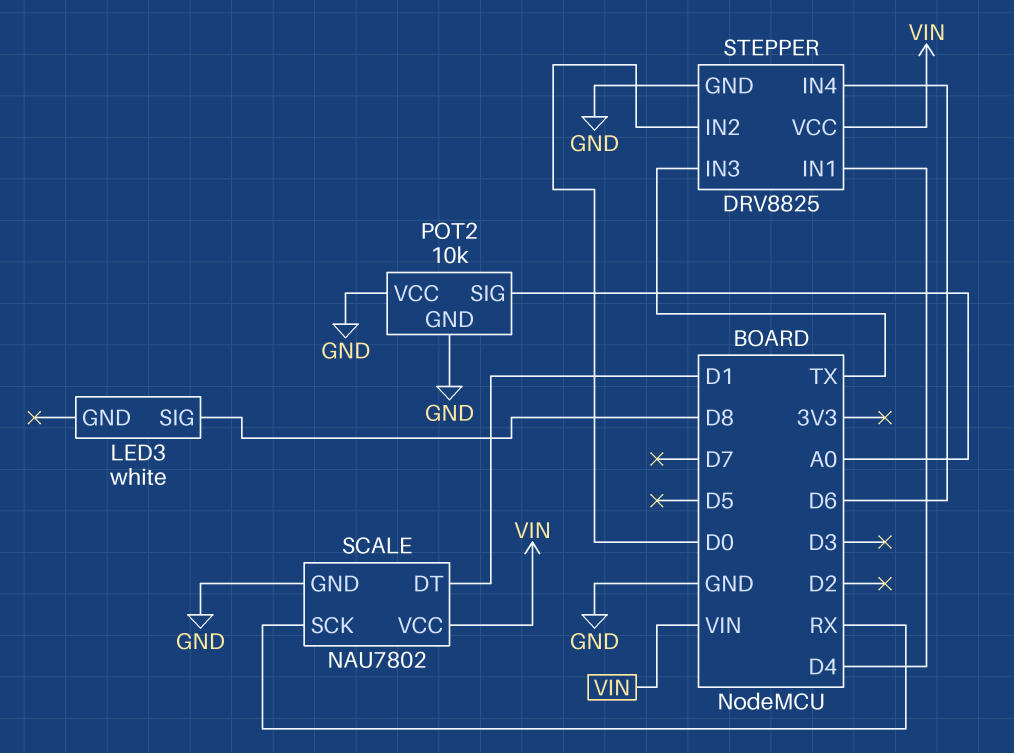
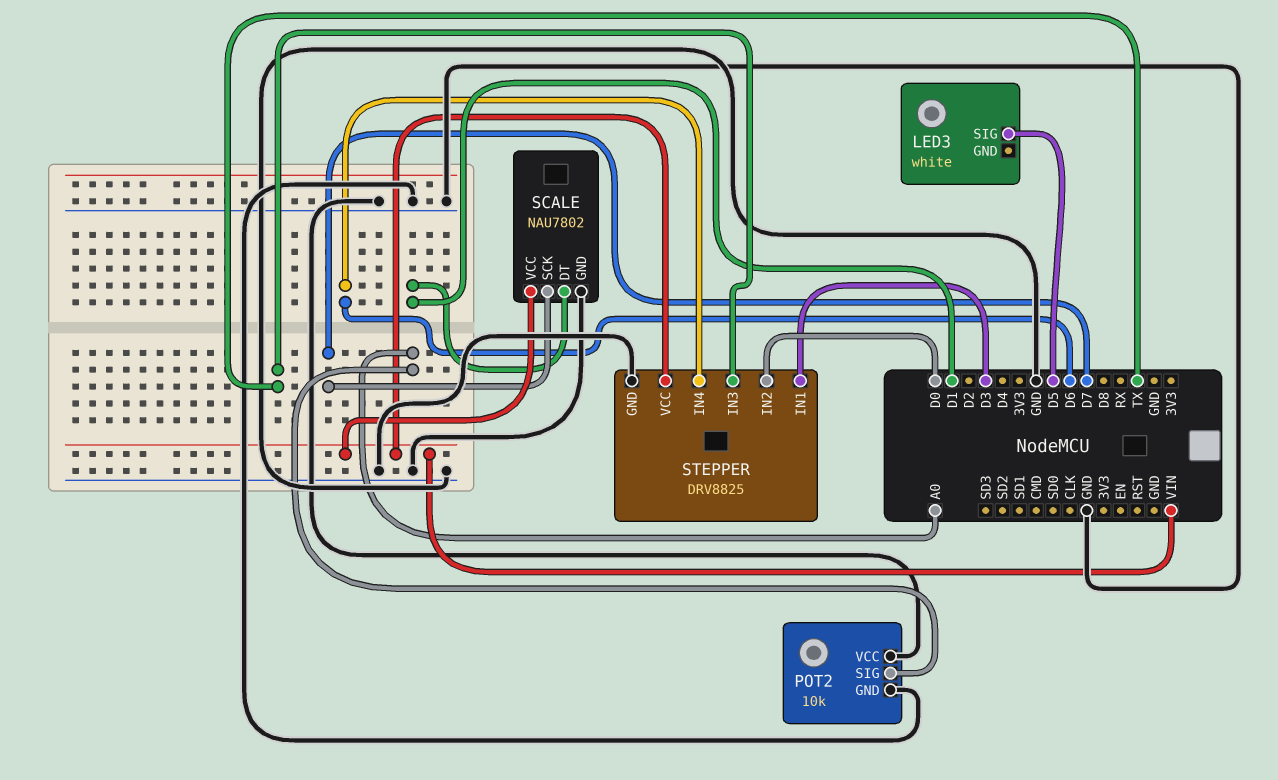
LED3 pin SIG: D8 -> D5
SCALE pin SCK: RX -> D7
STEPPER pin IN1: D4 -> D3

